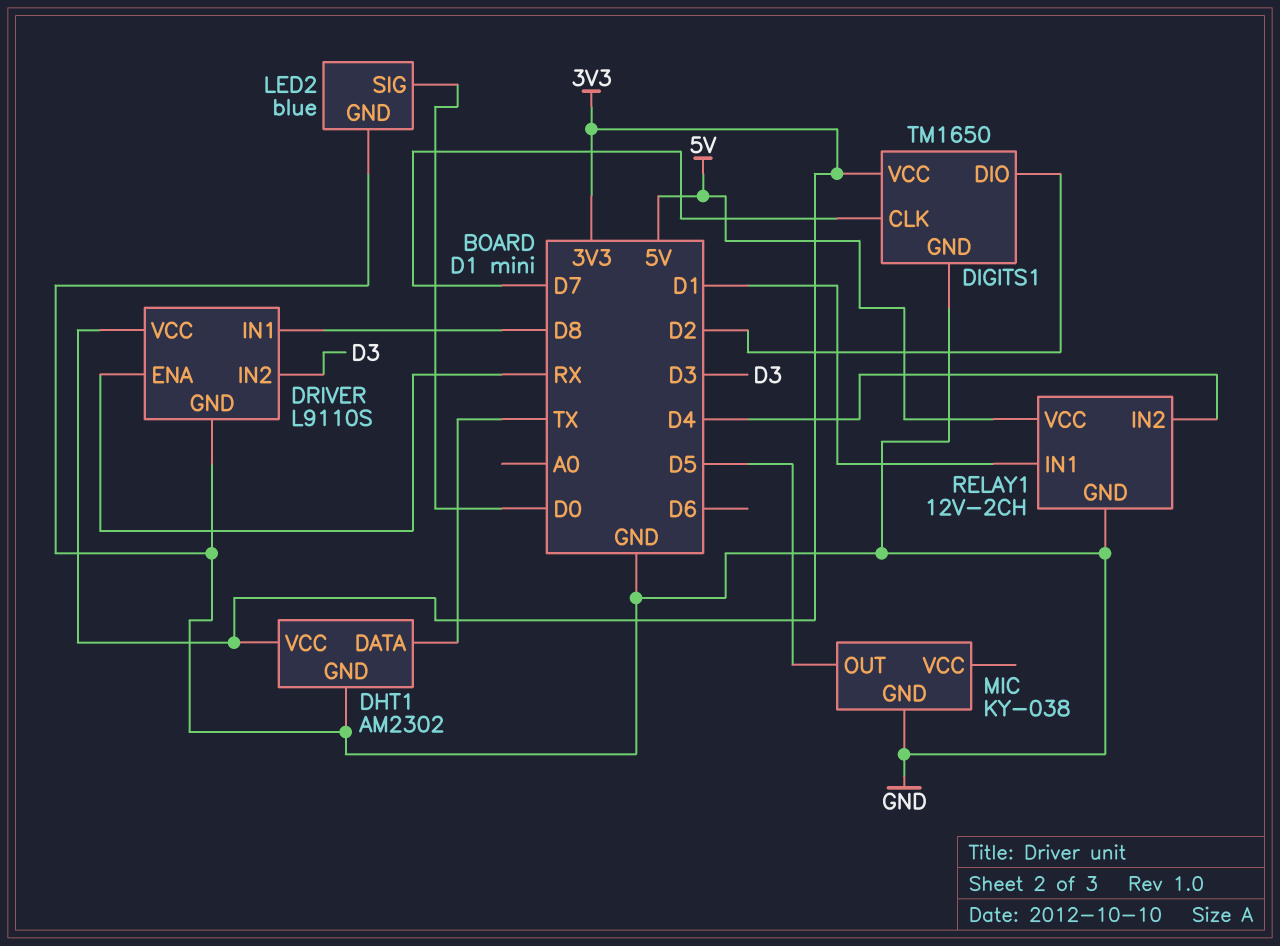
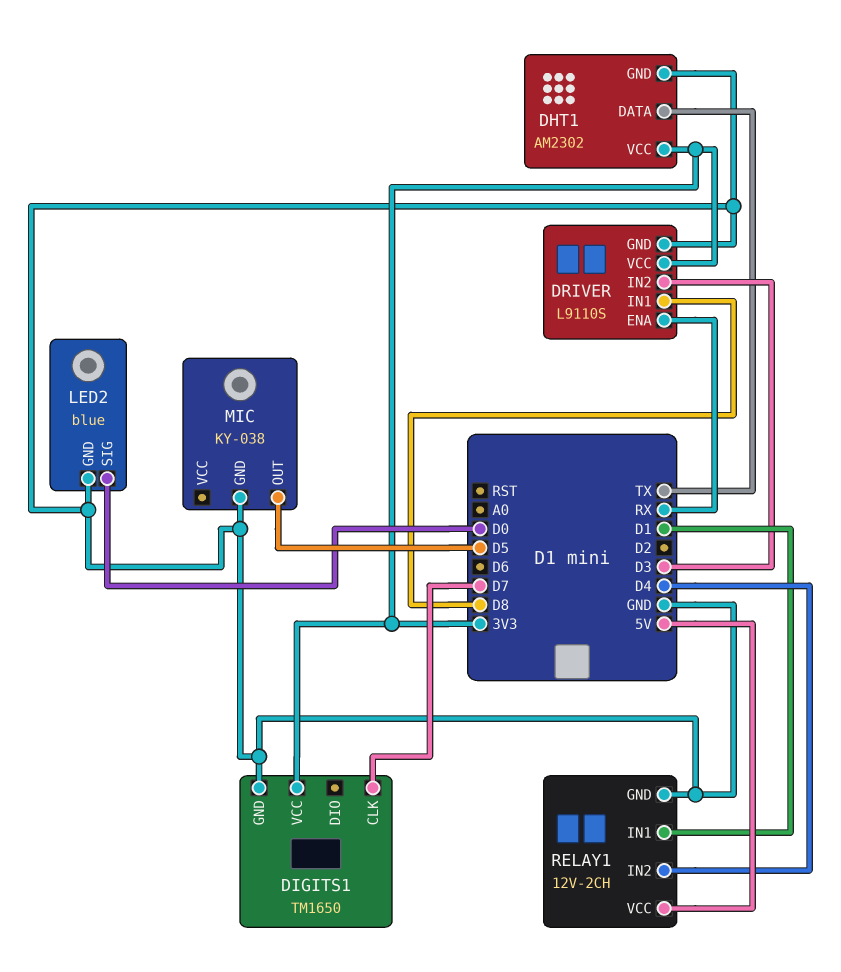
DIGITS1 pin DIO: D2 -> none

